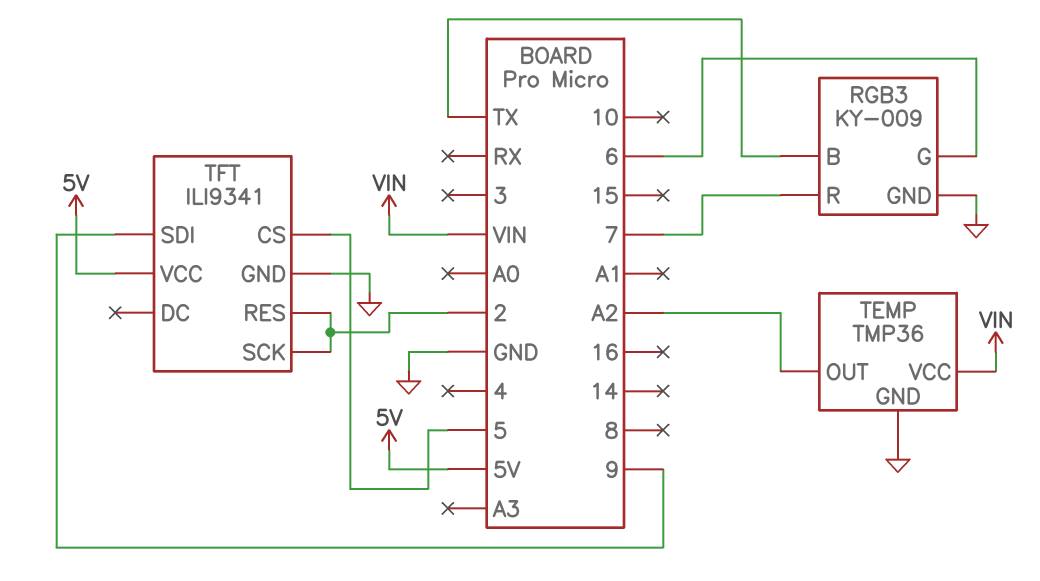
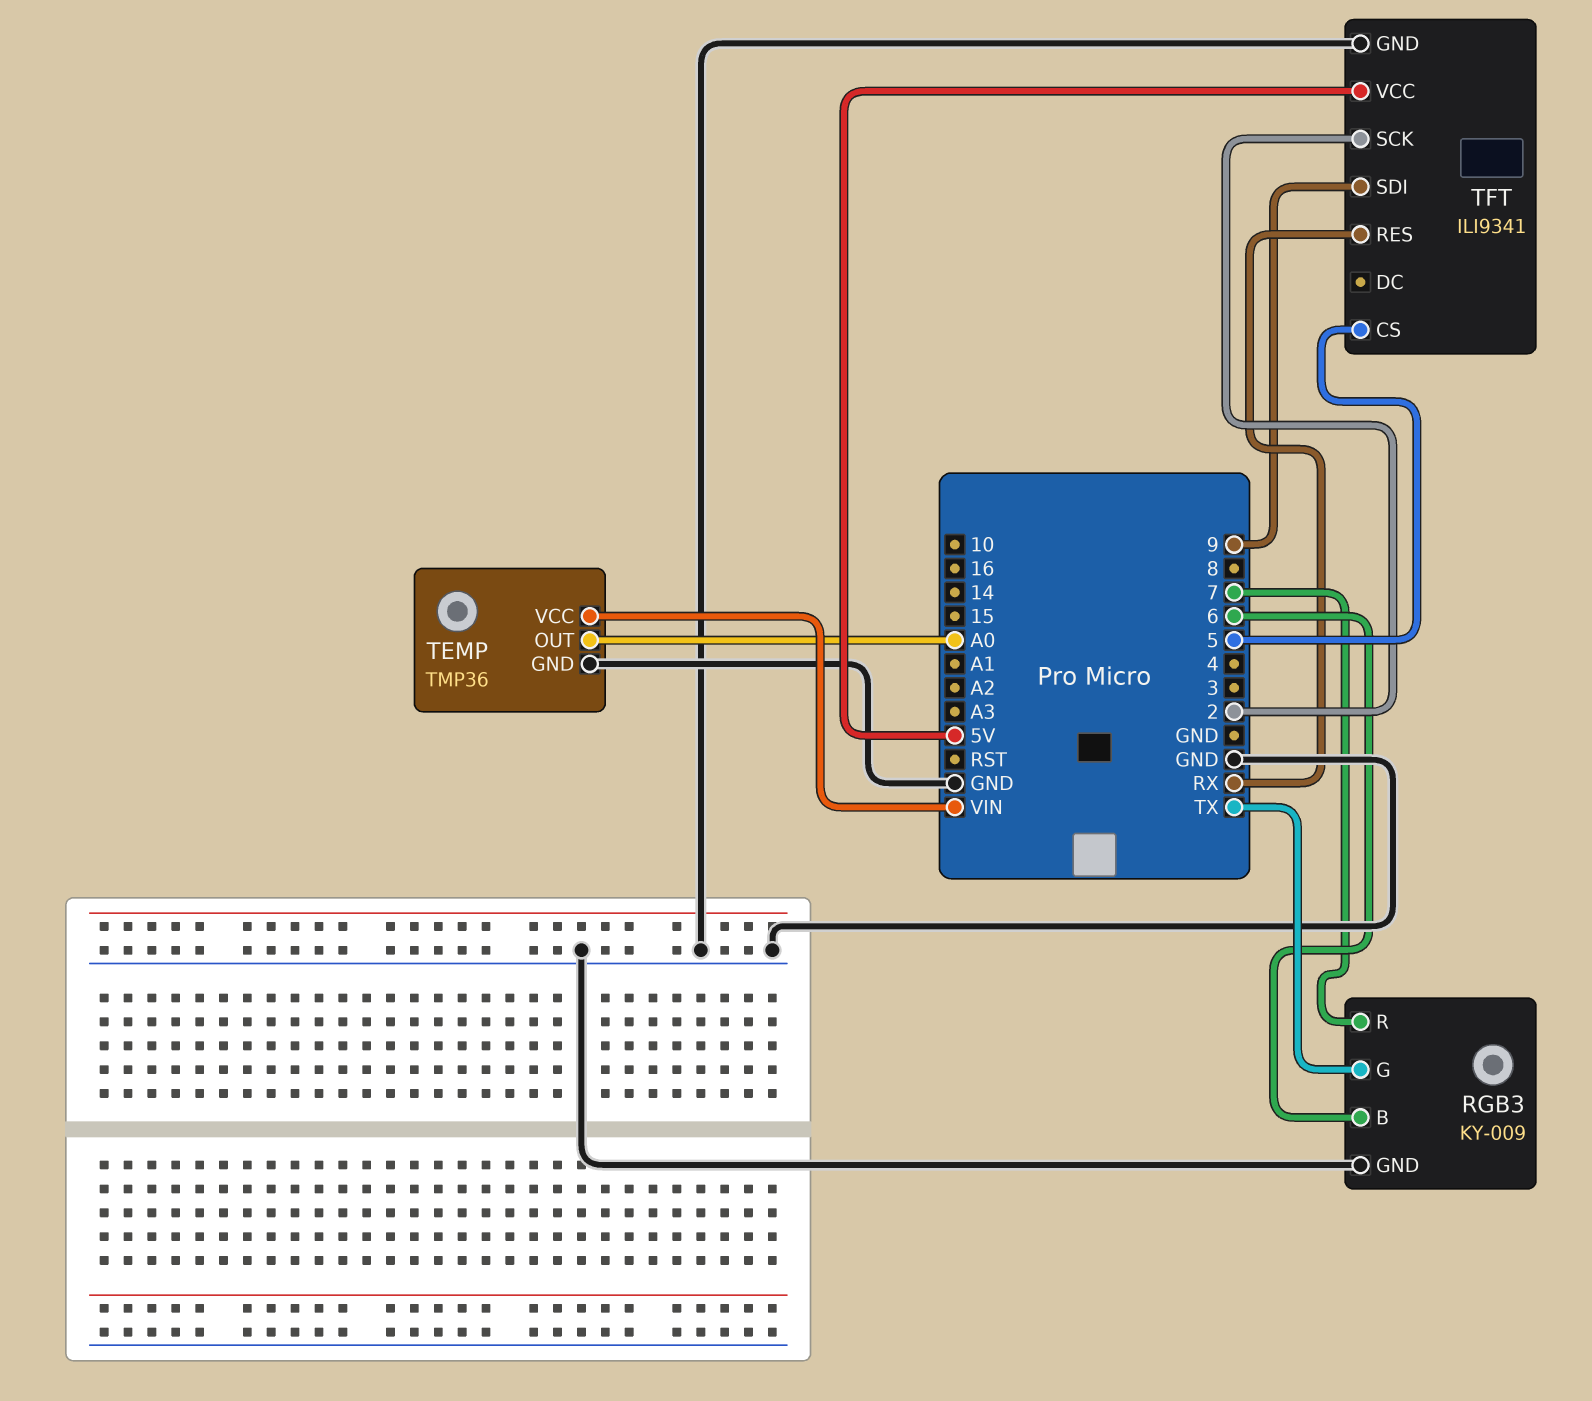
RGB3 pin B: TX -> 6
RGB3 pin G: 6 -> TX
TEMP pin OUT: A2 -> A0
TFT pin RES: 2 -> RX

